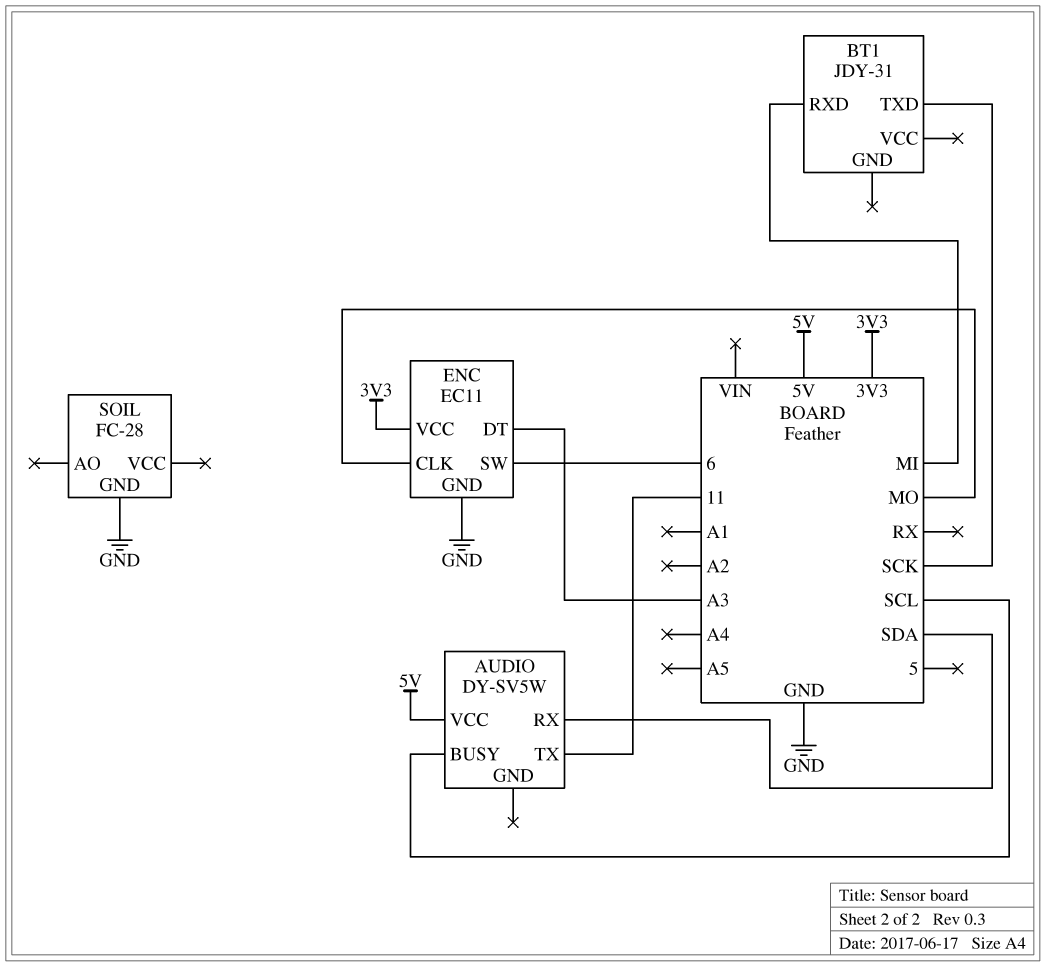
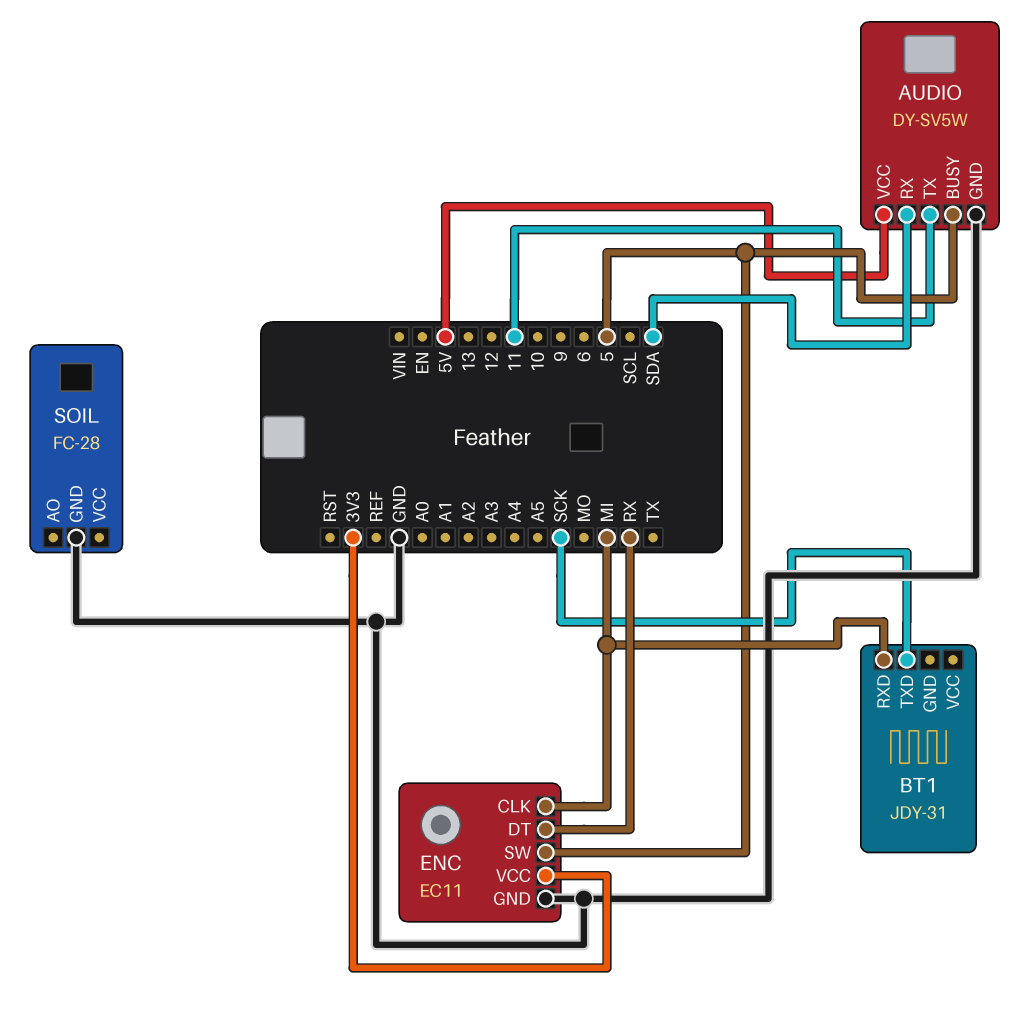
AUDIO pin BUSY: SCL -> 5
AUDIO pin GND: none -> GND
ENC pin CLK: MO -> MI
ENC pin DT: A3 -> RX
ENC pin SW: 6 -> 5

